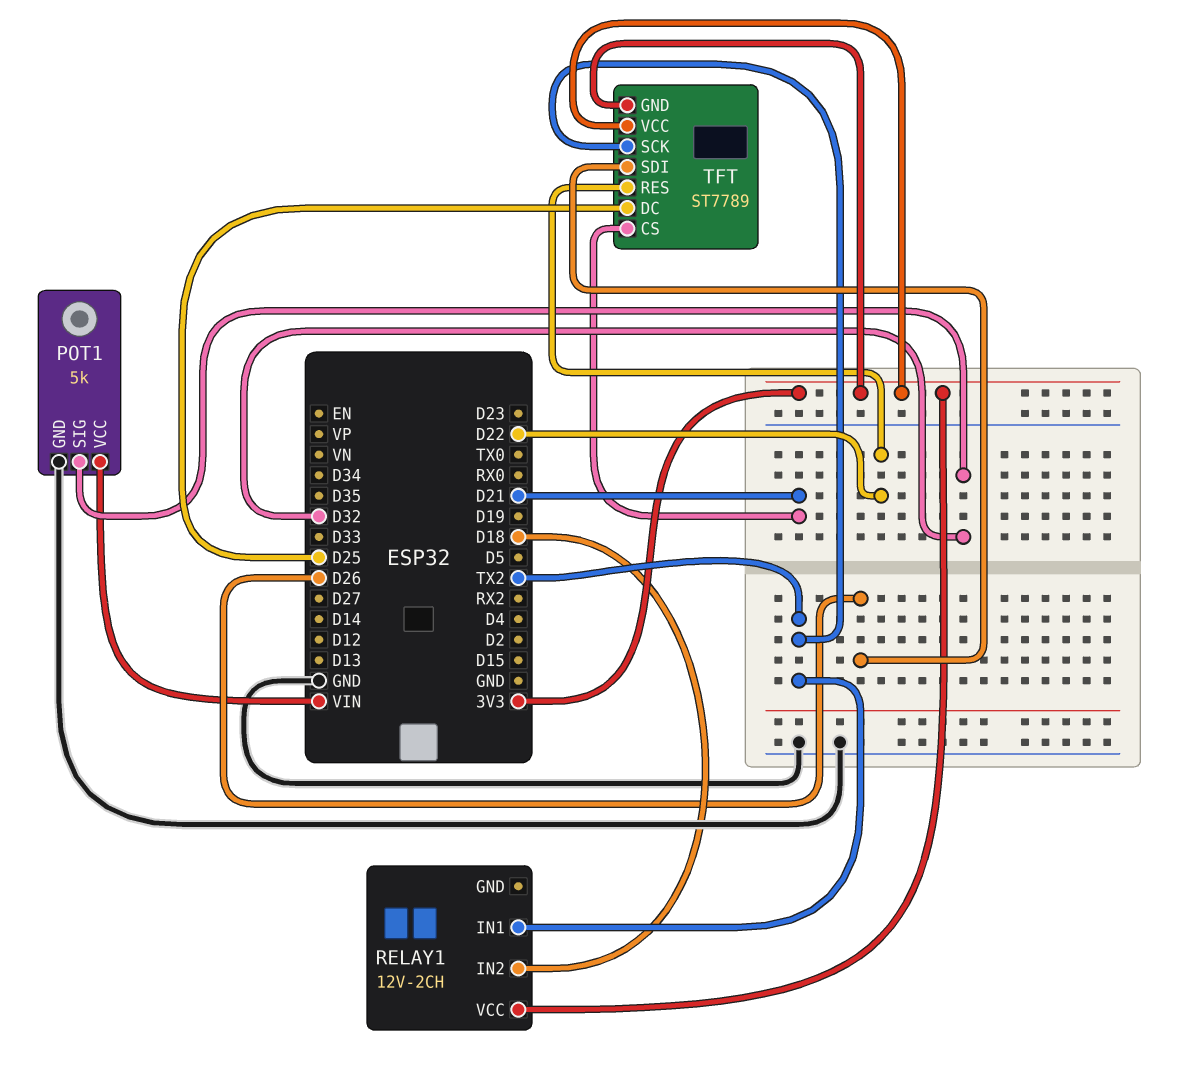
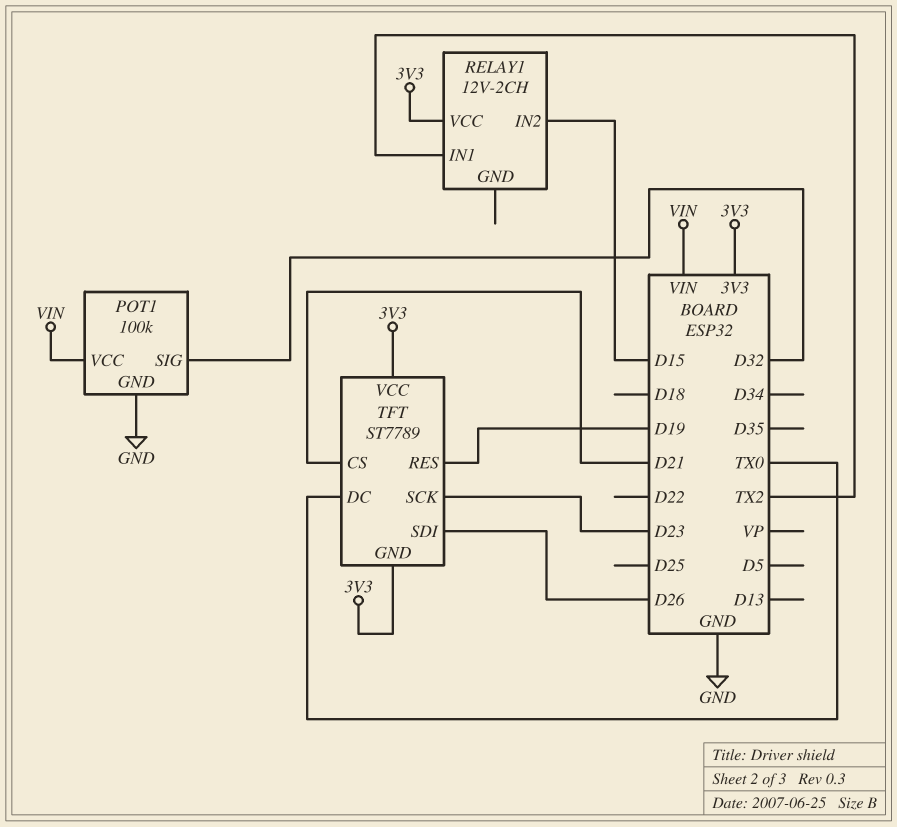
POT1: 5k -> 100k
RELAY1 pin IN2: D18 -> D15
TFT pin DC: D25 -> TX0
TFT pin RES: D22 -> D19
TFT pin SCK: TX2 -> D23

